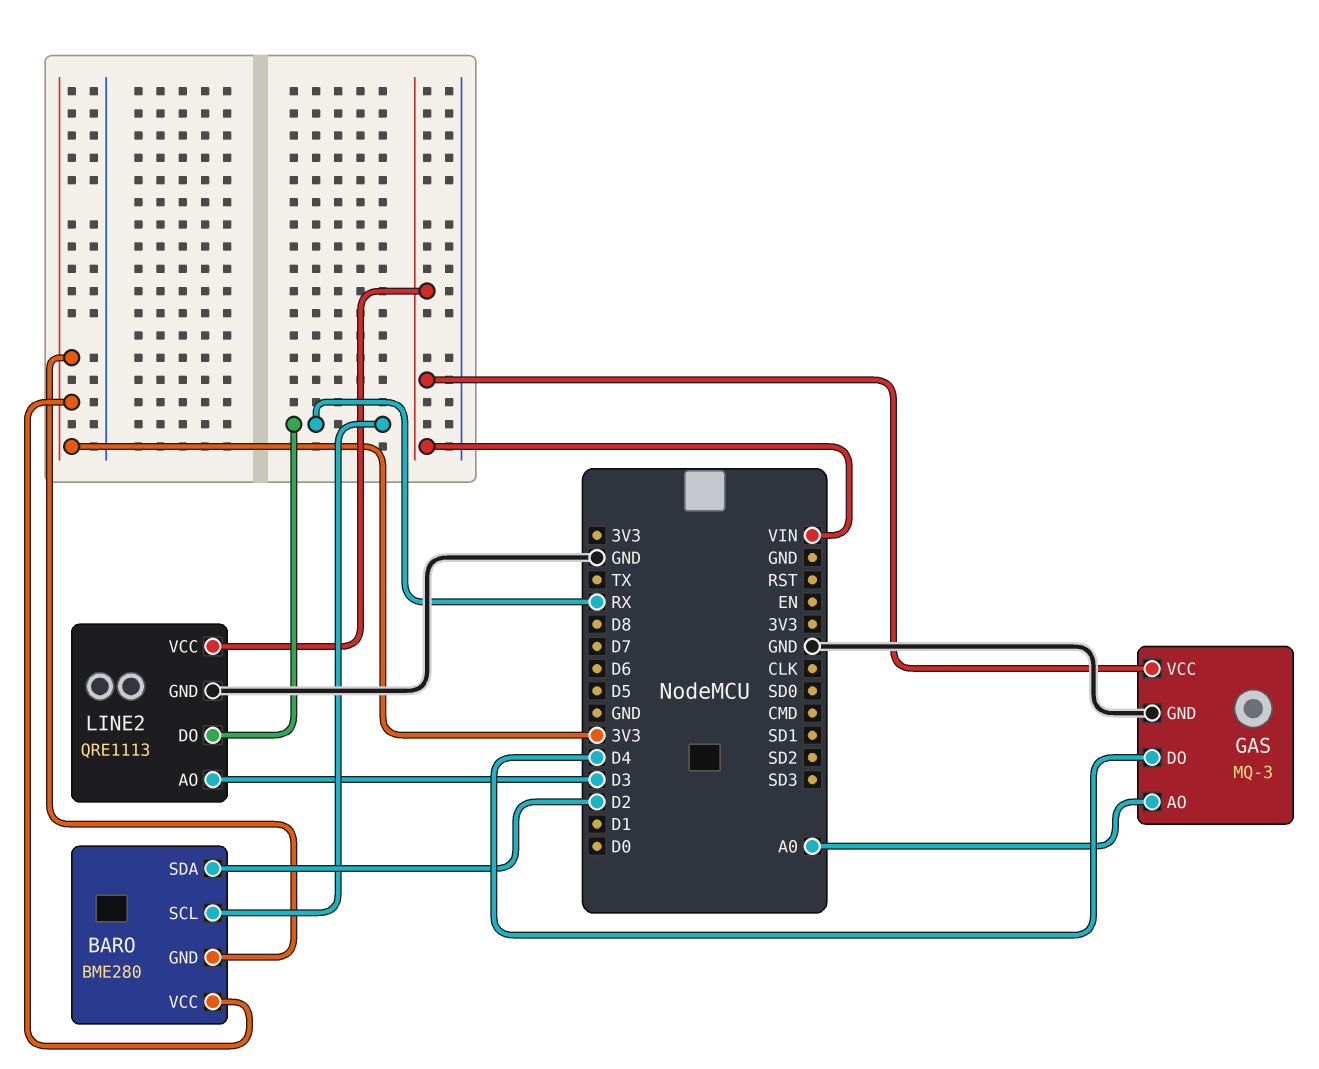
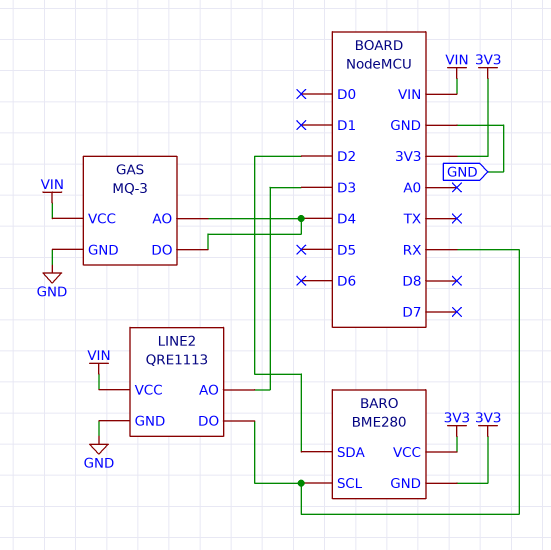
GAS pin AO: A0 -> D4

